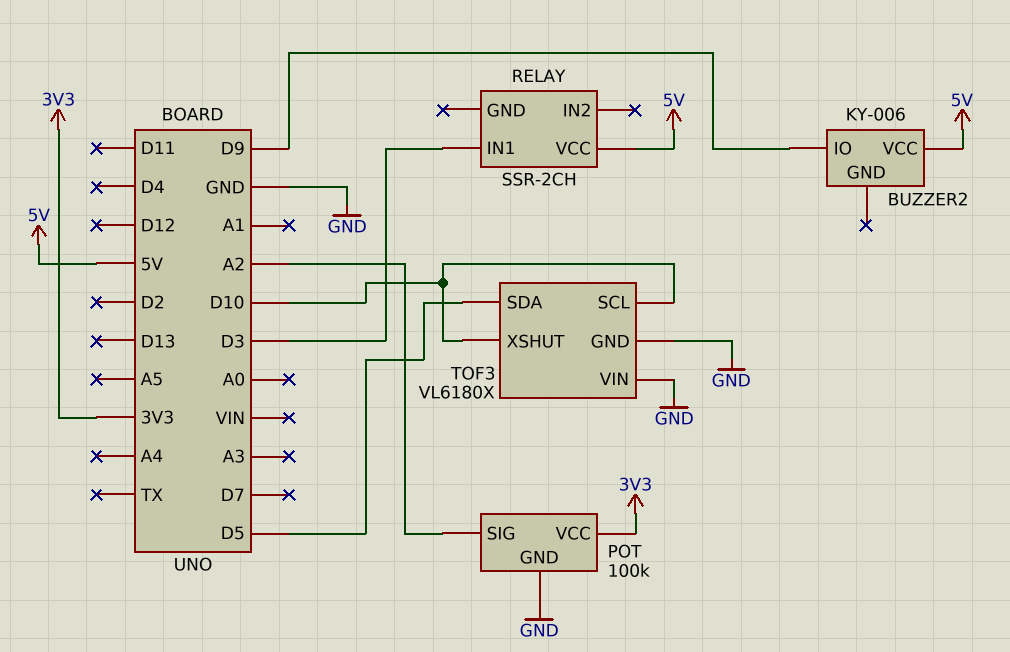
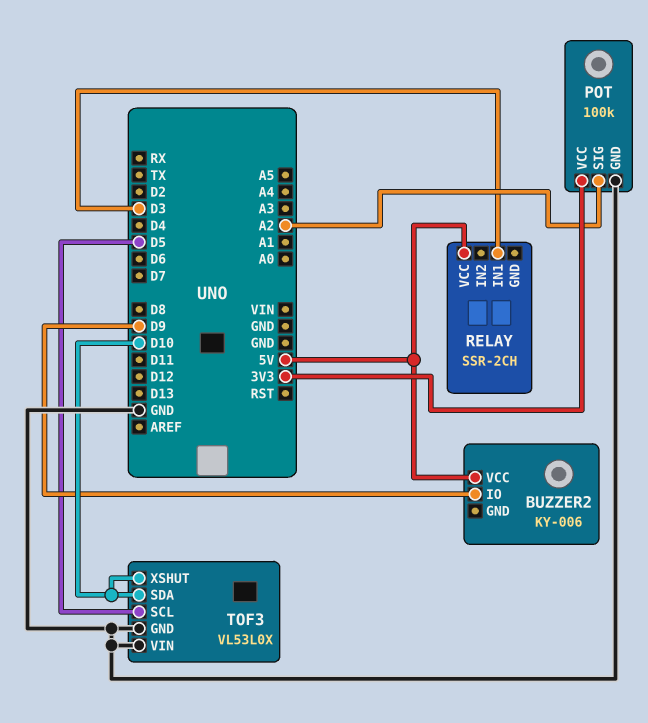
TOF3: VL6180X -> VL53L0X
TOF3 pin SCL: D10 -> D5
TOF3 pin SDA: D5 -> D10

